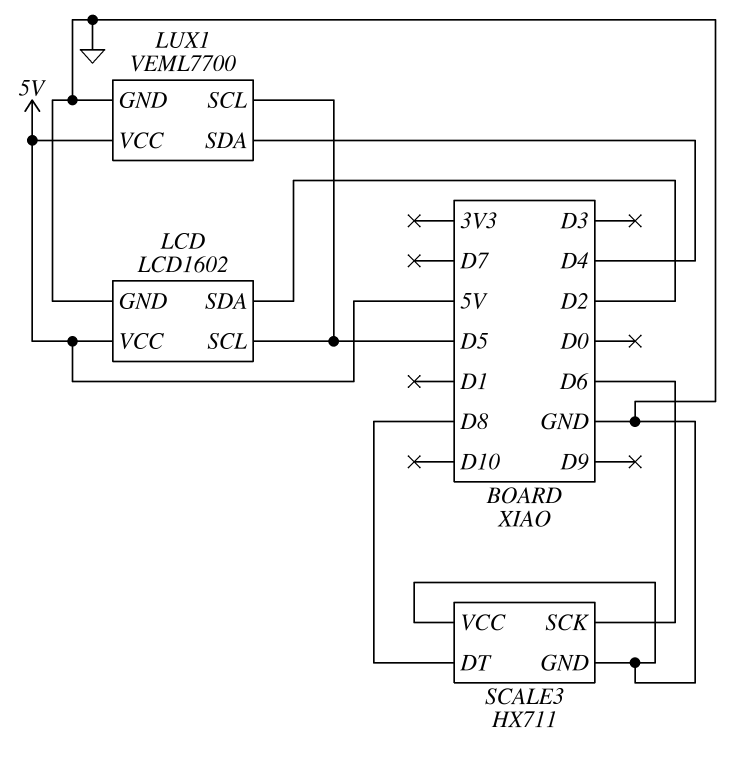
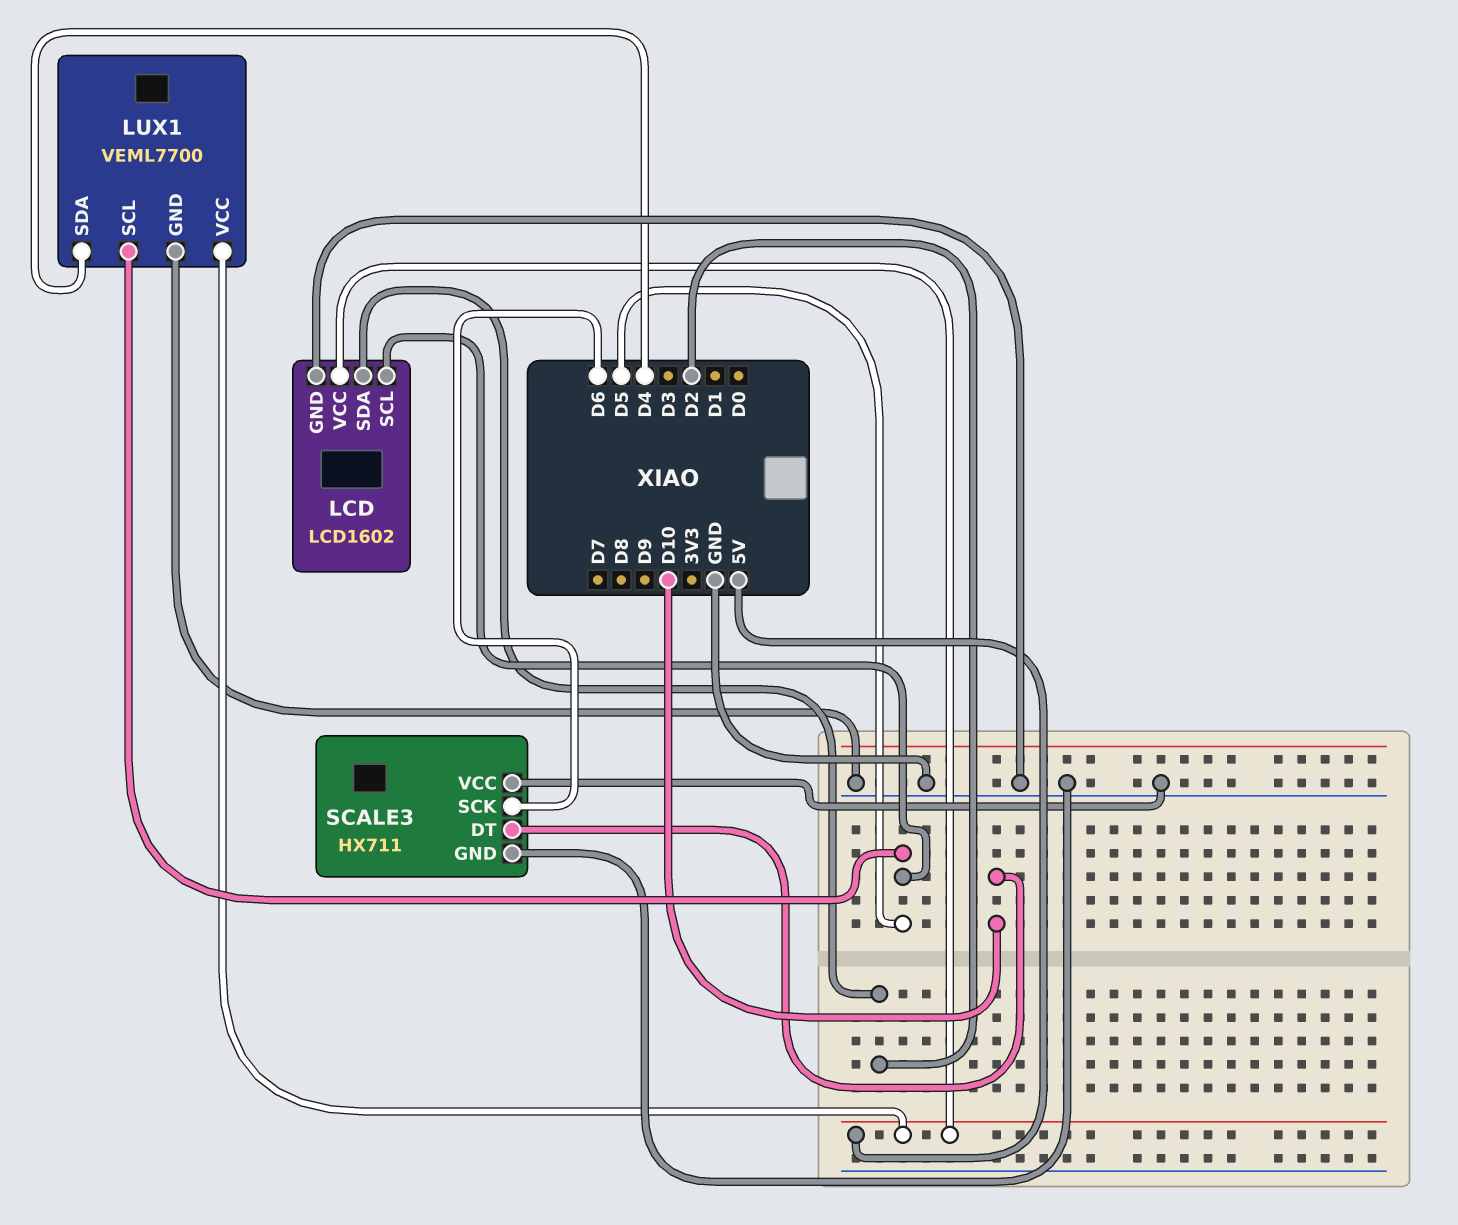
SCALE3 pin DT: D8 -> D10

